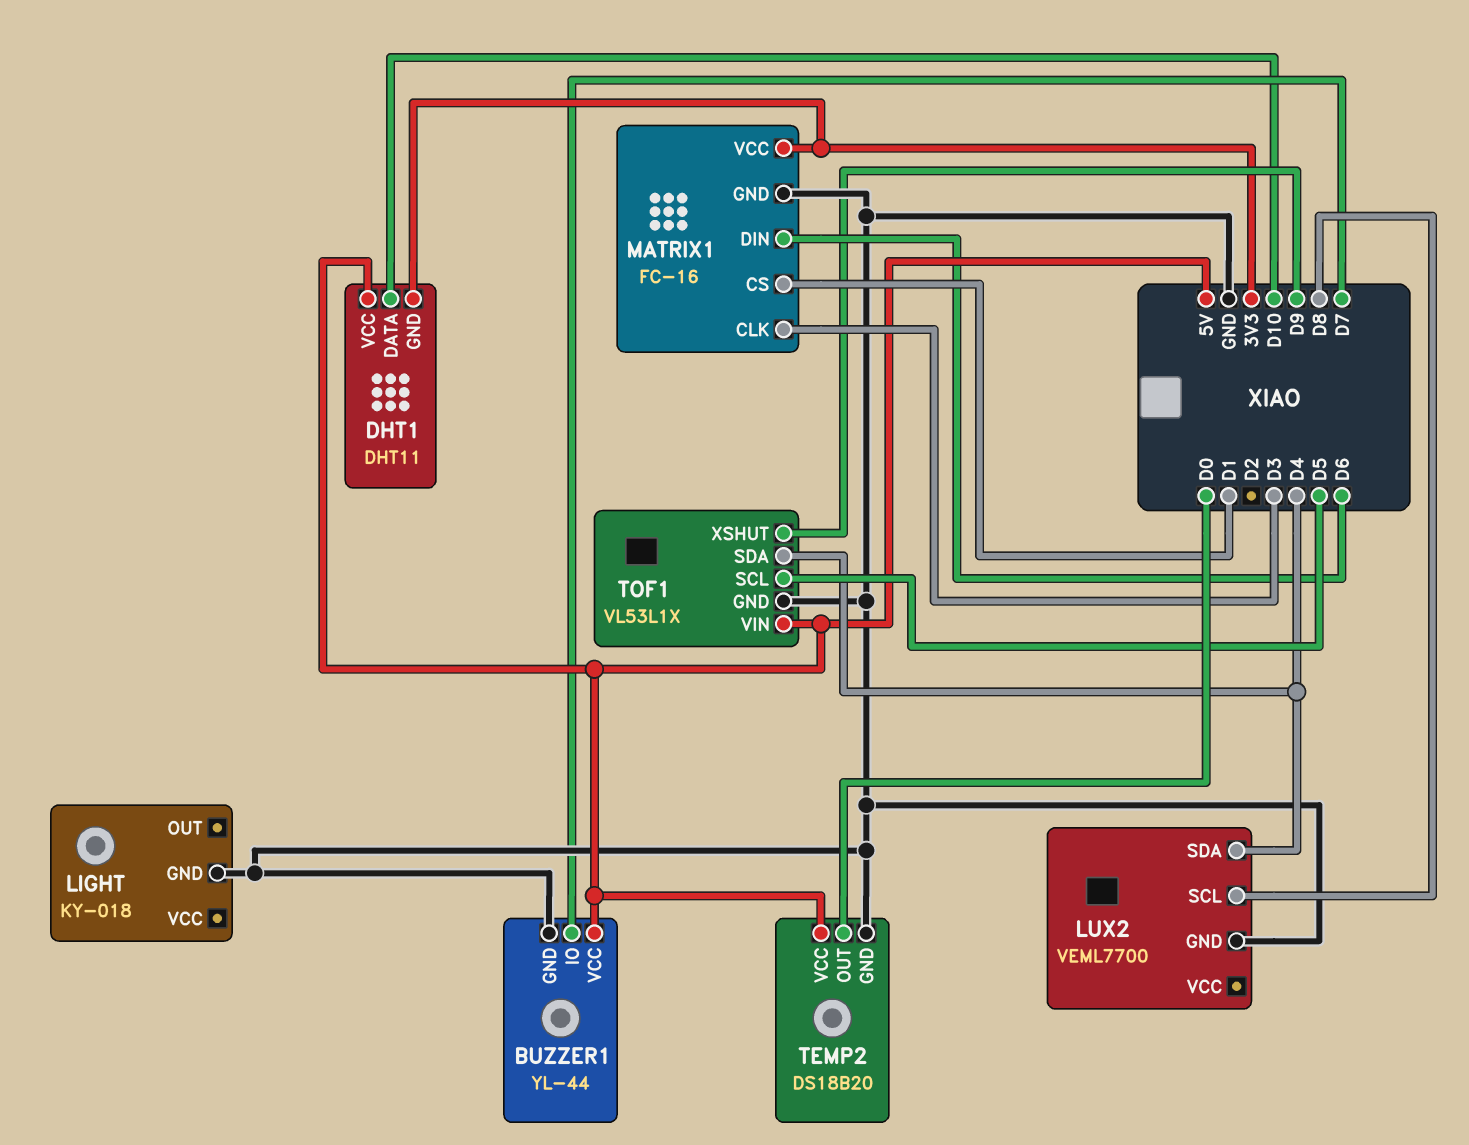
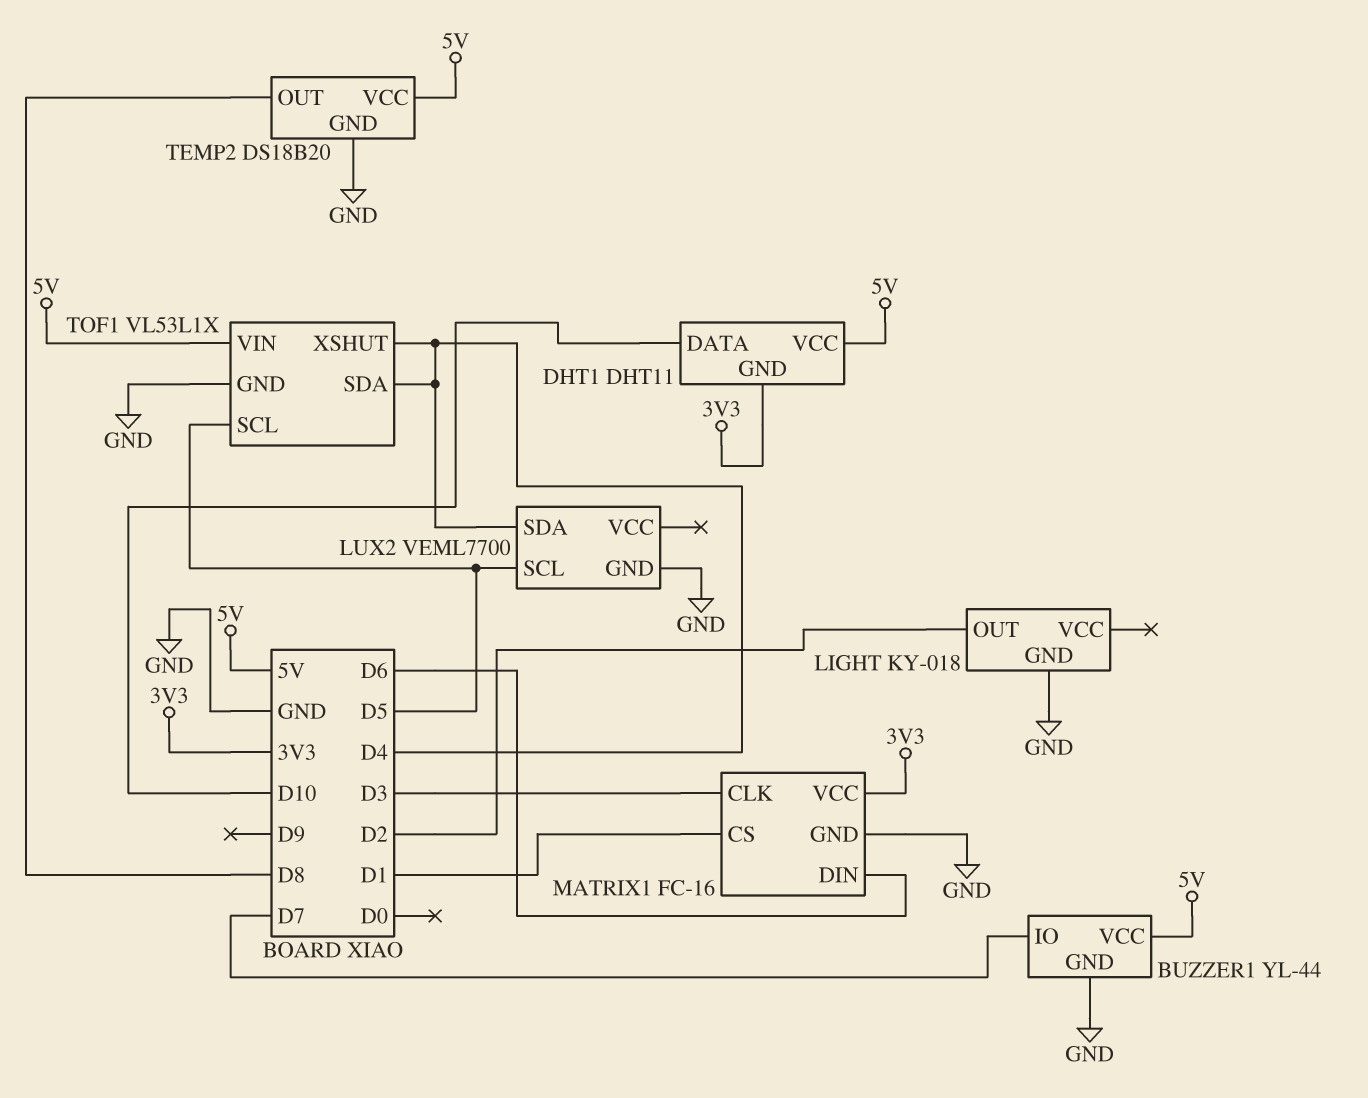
LIGHT pin OUT: none -> D2
LUX2 pin SCL: D8 -> D5
TEMP2 pin OUT: D0 -> D8
TOF1 pin XSHUT: D9 -> D4

